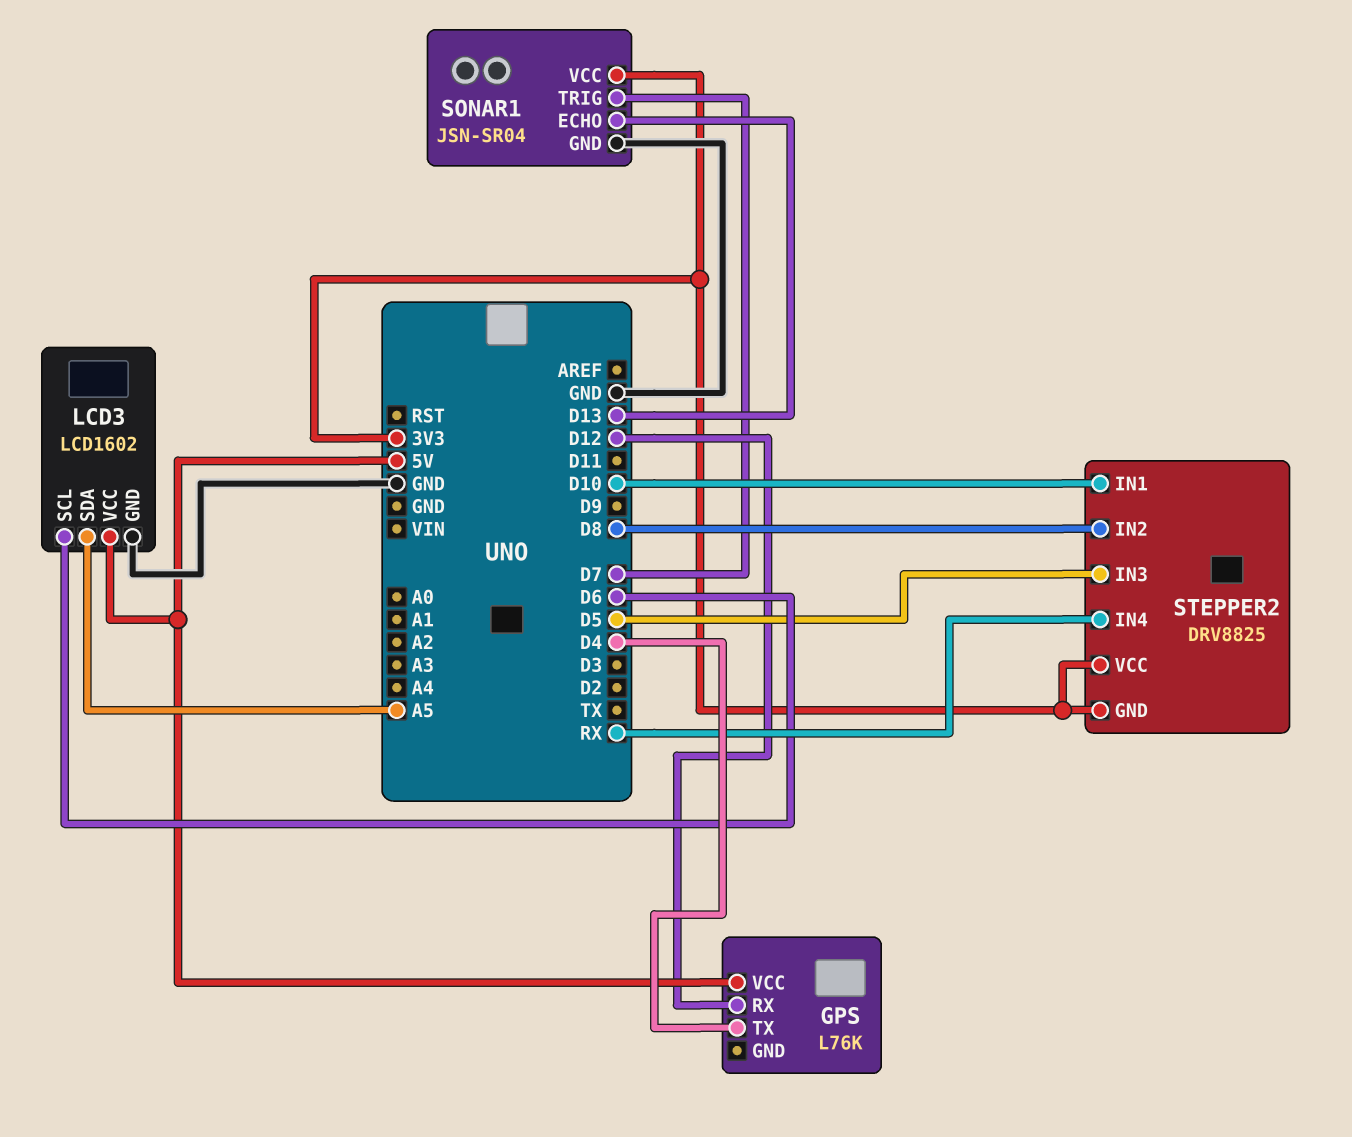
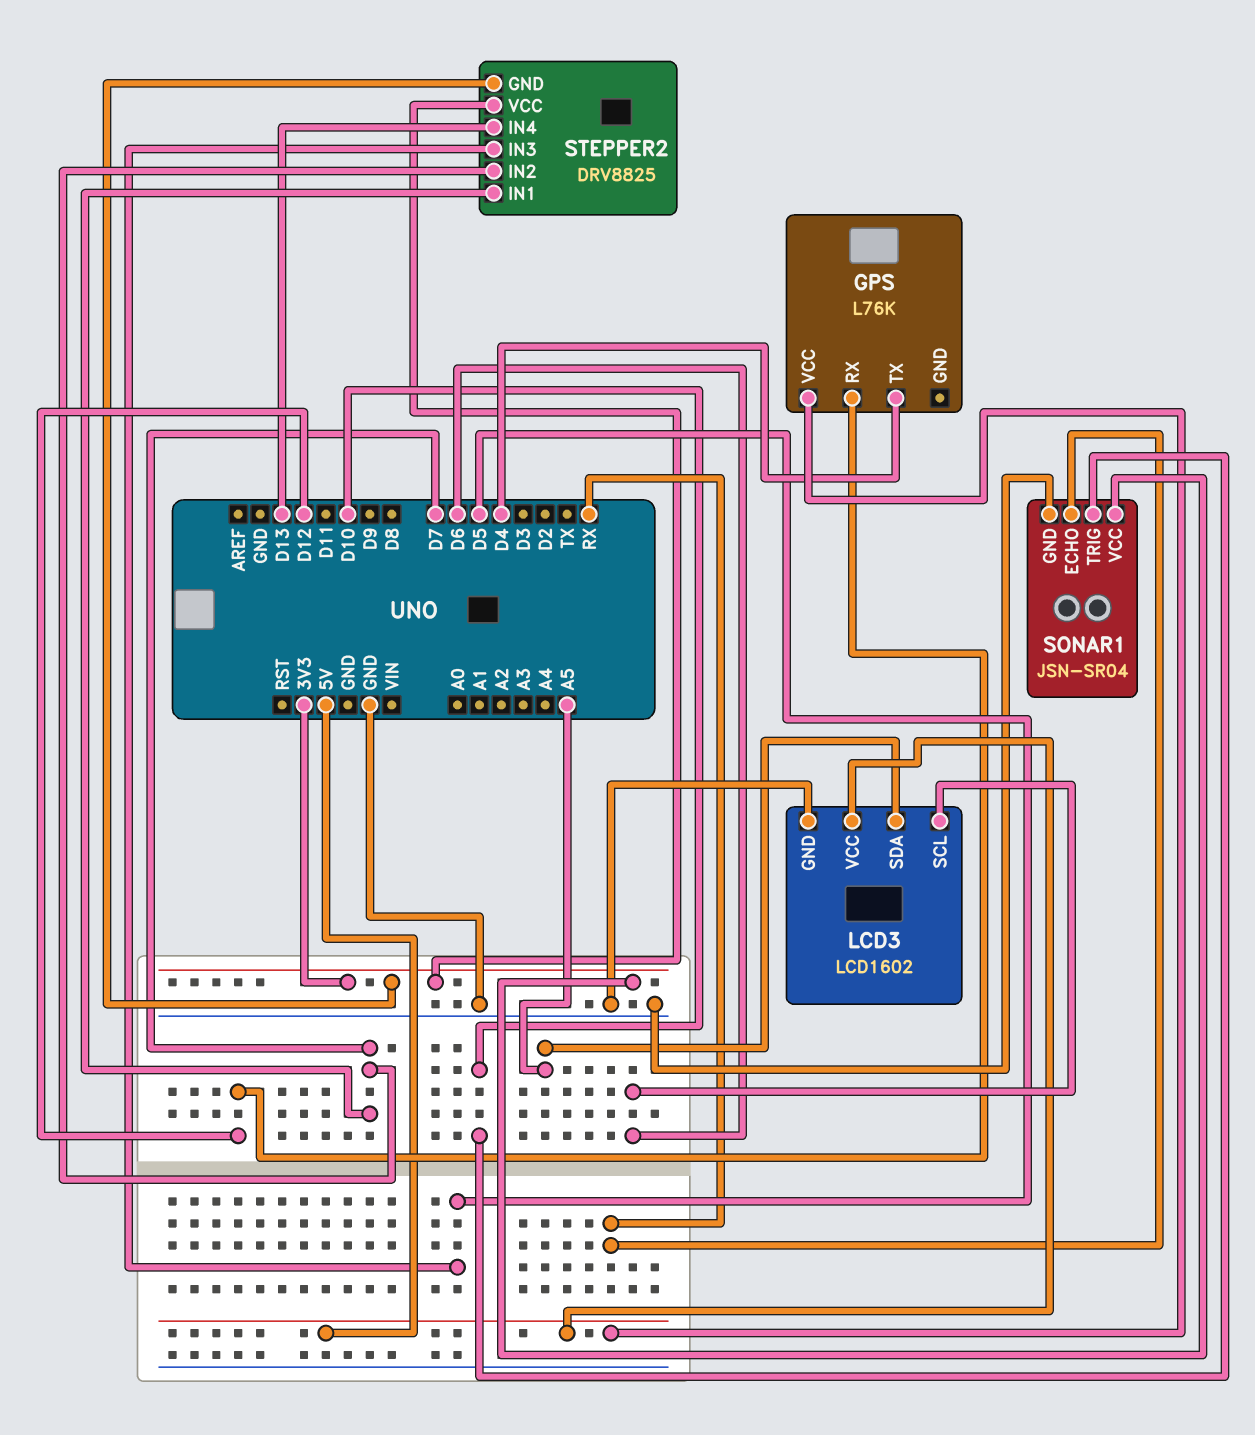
SONAR1 pin ECHO: D13 -> RX
SONAR1 pin TRIG: D7 -> D10
STEPPER2 pin IN1: D10 -> D7
STEPPER2 pin IN2: D8 -> D7
STEPPER2 pin IN4: RX -> D13

